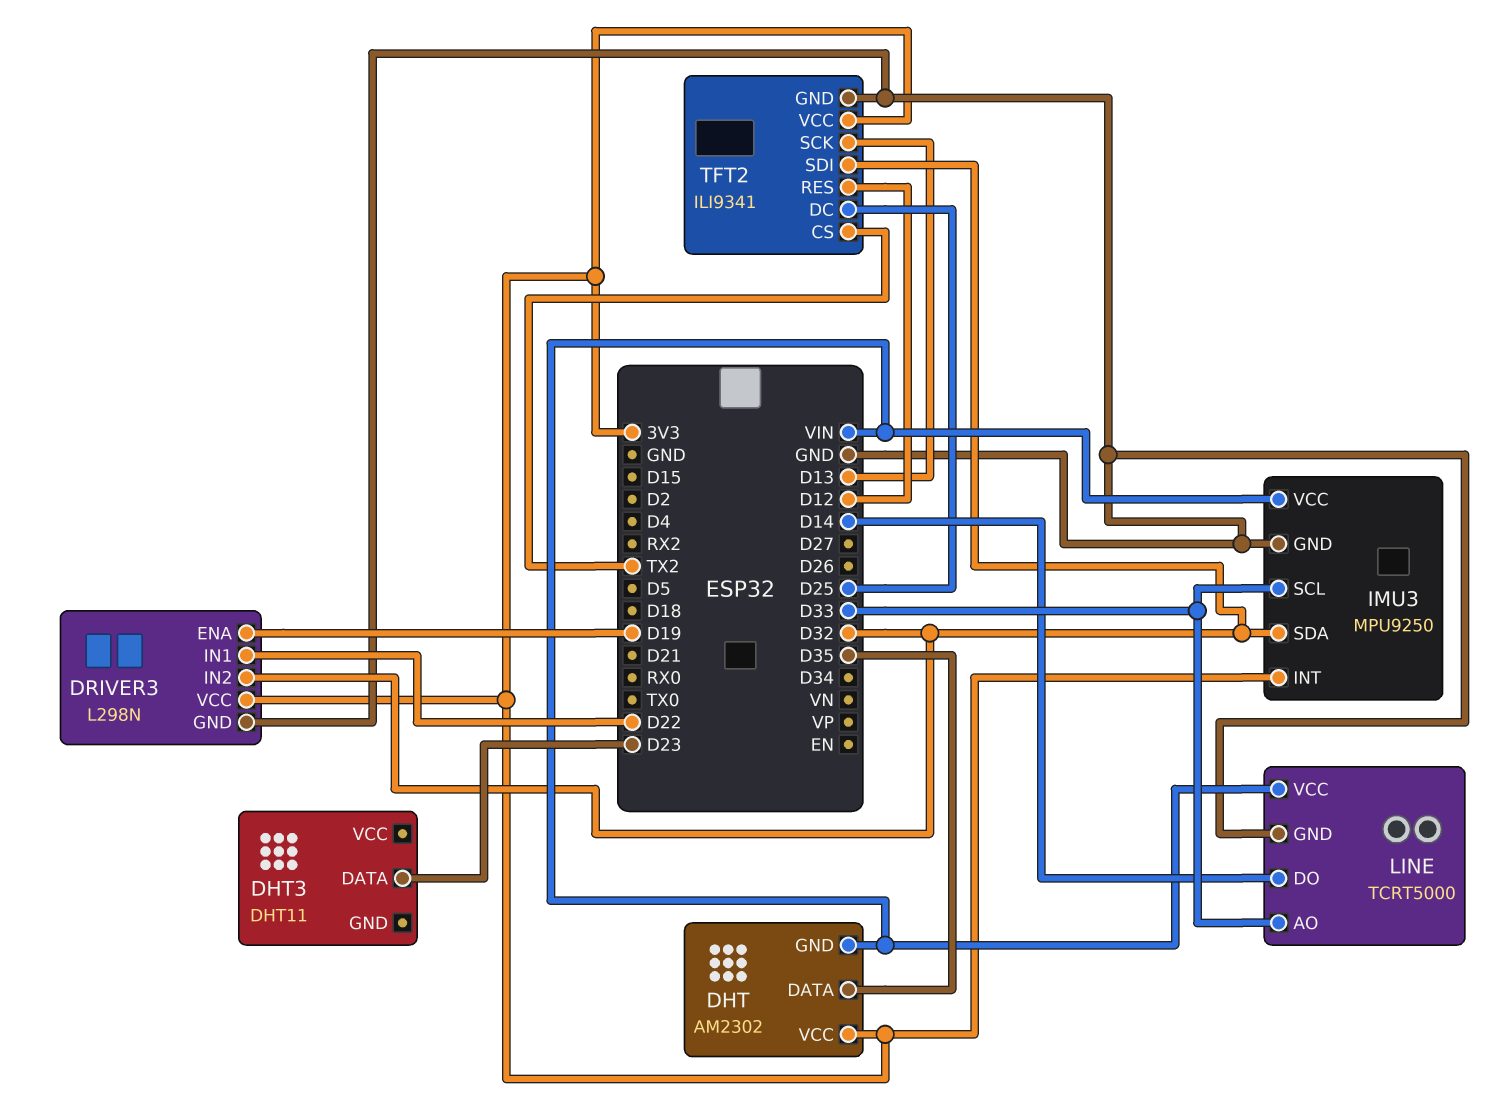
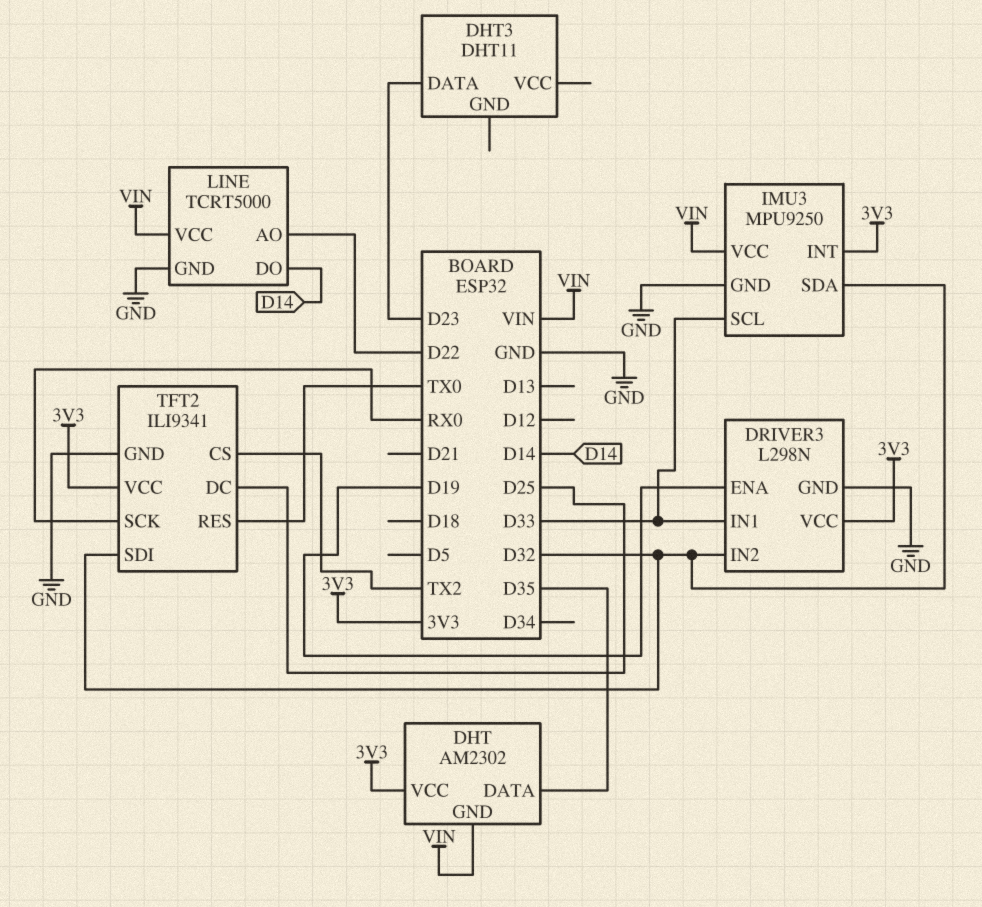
DRIVER3 pin IN1: D22 -> D33
LINE pin AO: D33 -> D22
TFT2 pin RES: D12 -> TX0
TFT2 pin SCK: D13 -> RX0

